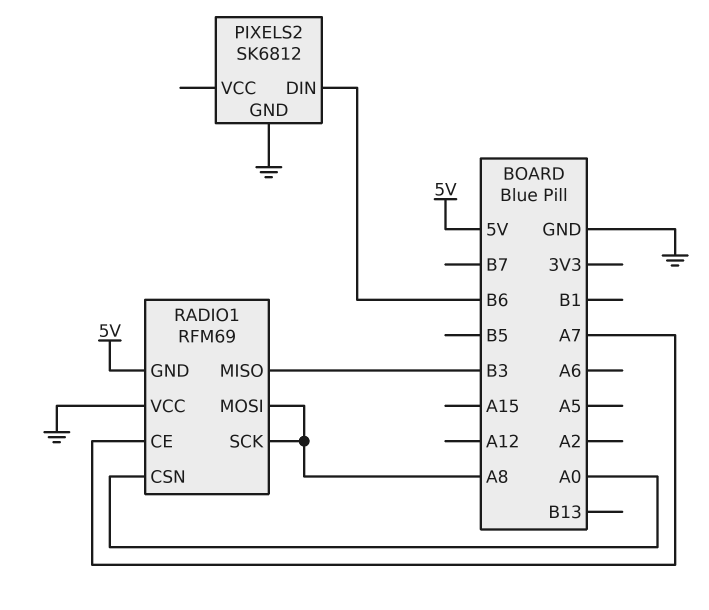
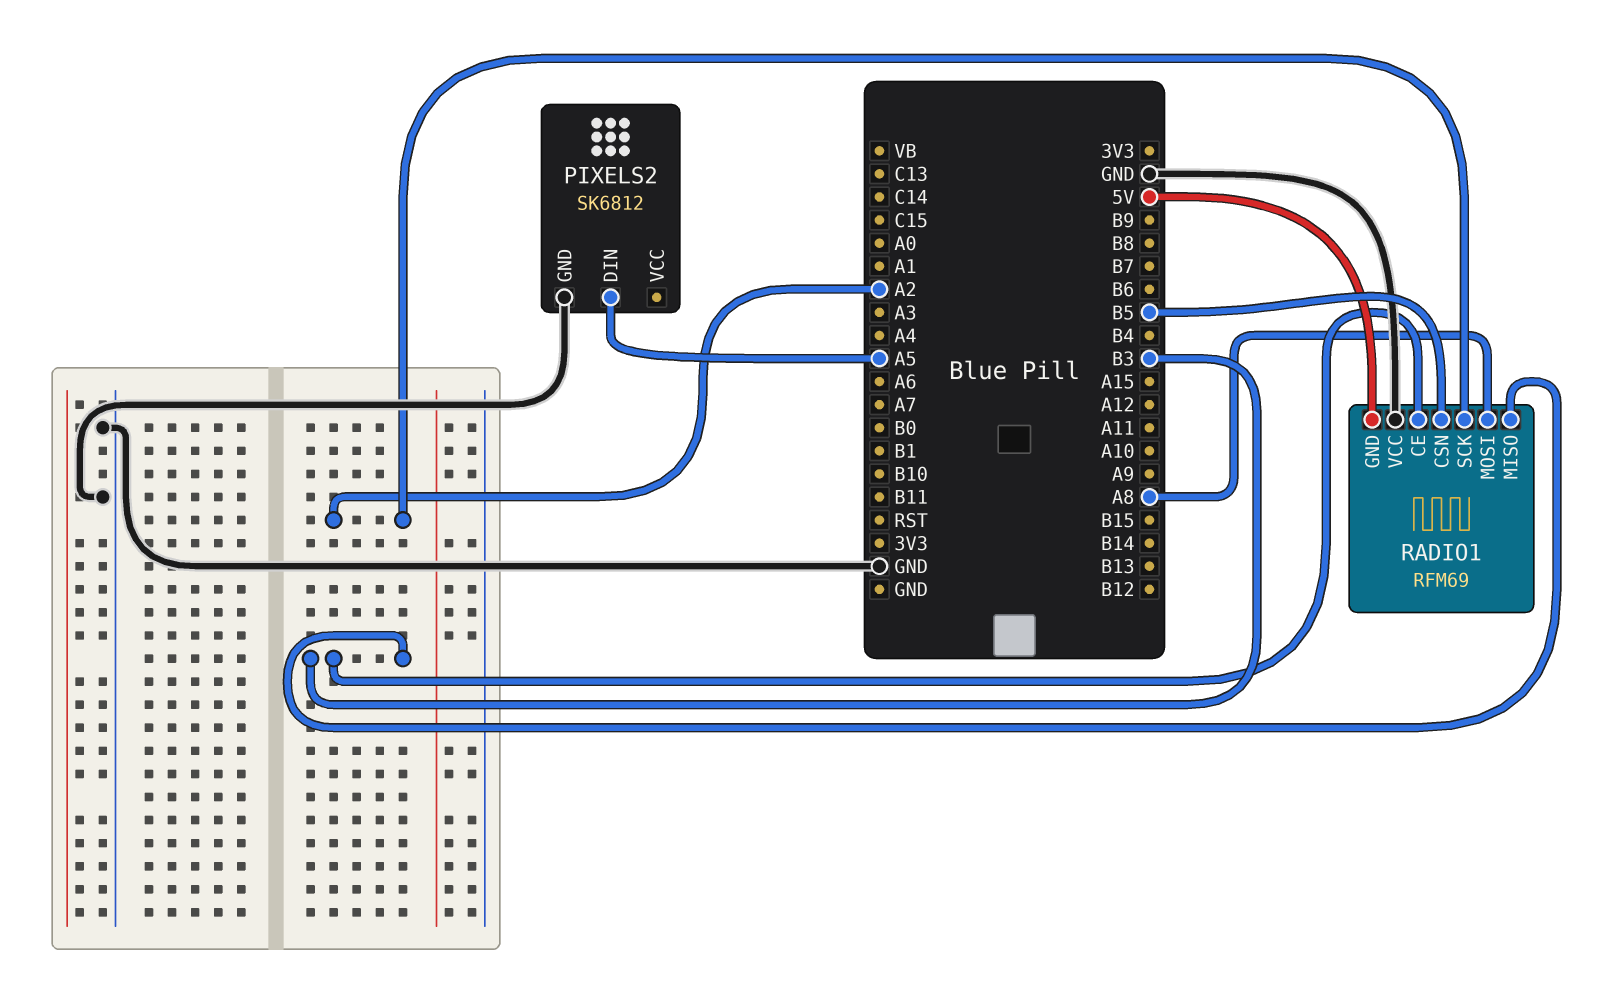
PIXELS2 pin DIN: B6 -> A5
RADIO1 pin CE: A7 -> B3
RADIO1 pin CSN: A0 -> B5
RADIO1 pin SCK: A8 -> A2

